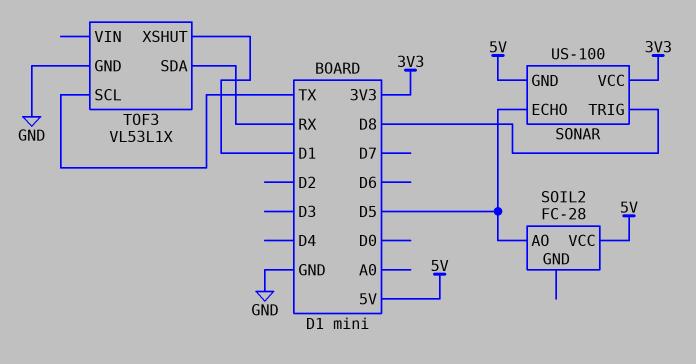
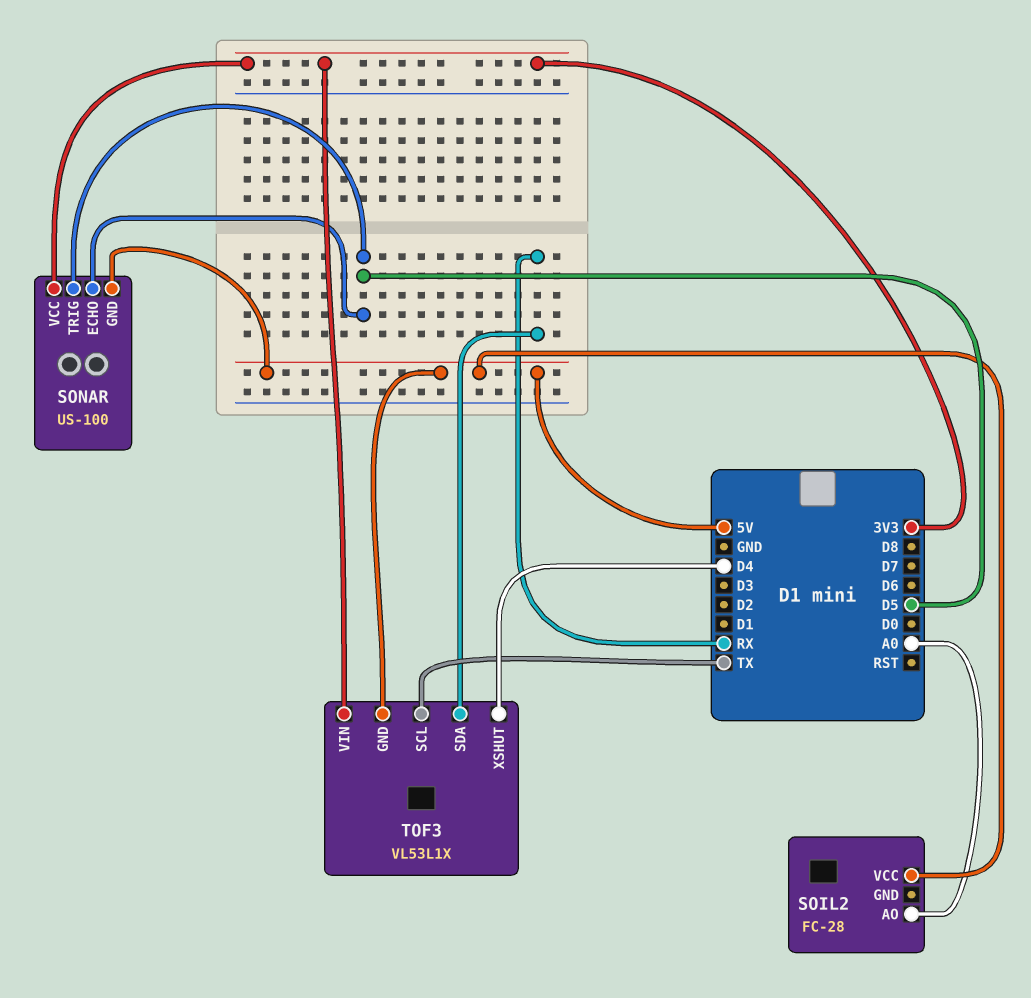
SOIL2 pin AO: D5 -> A0
SONAR pin TRIG: D8 -> D5
TOF3 pin GND: GND -> 5V
TOF3 pin VIN: none -> 3V3
TOF3 pin XSHUT: D1 -> D4

